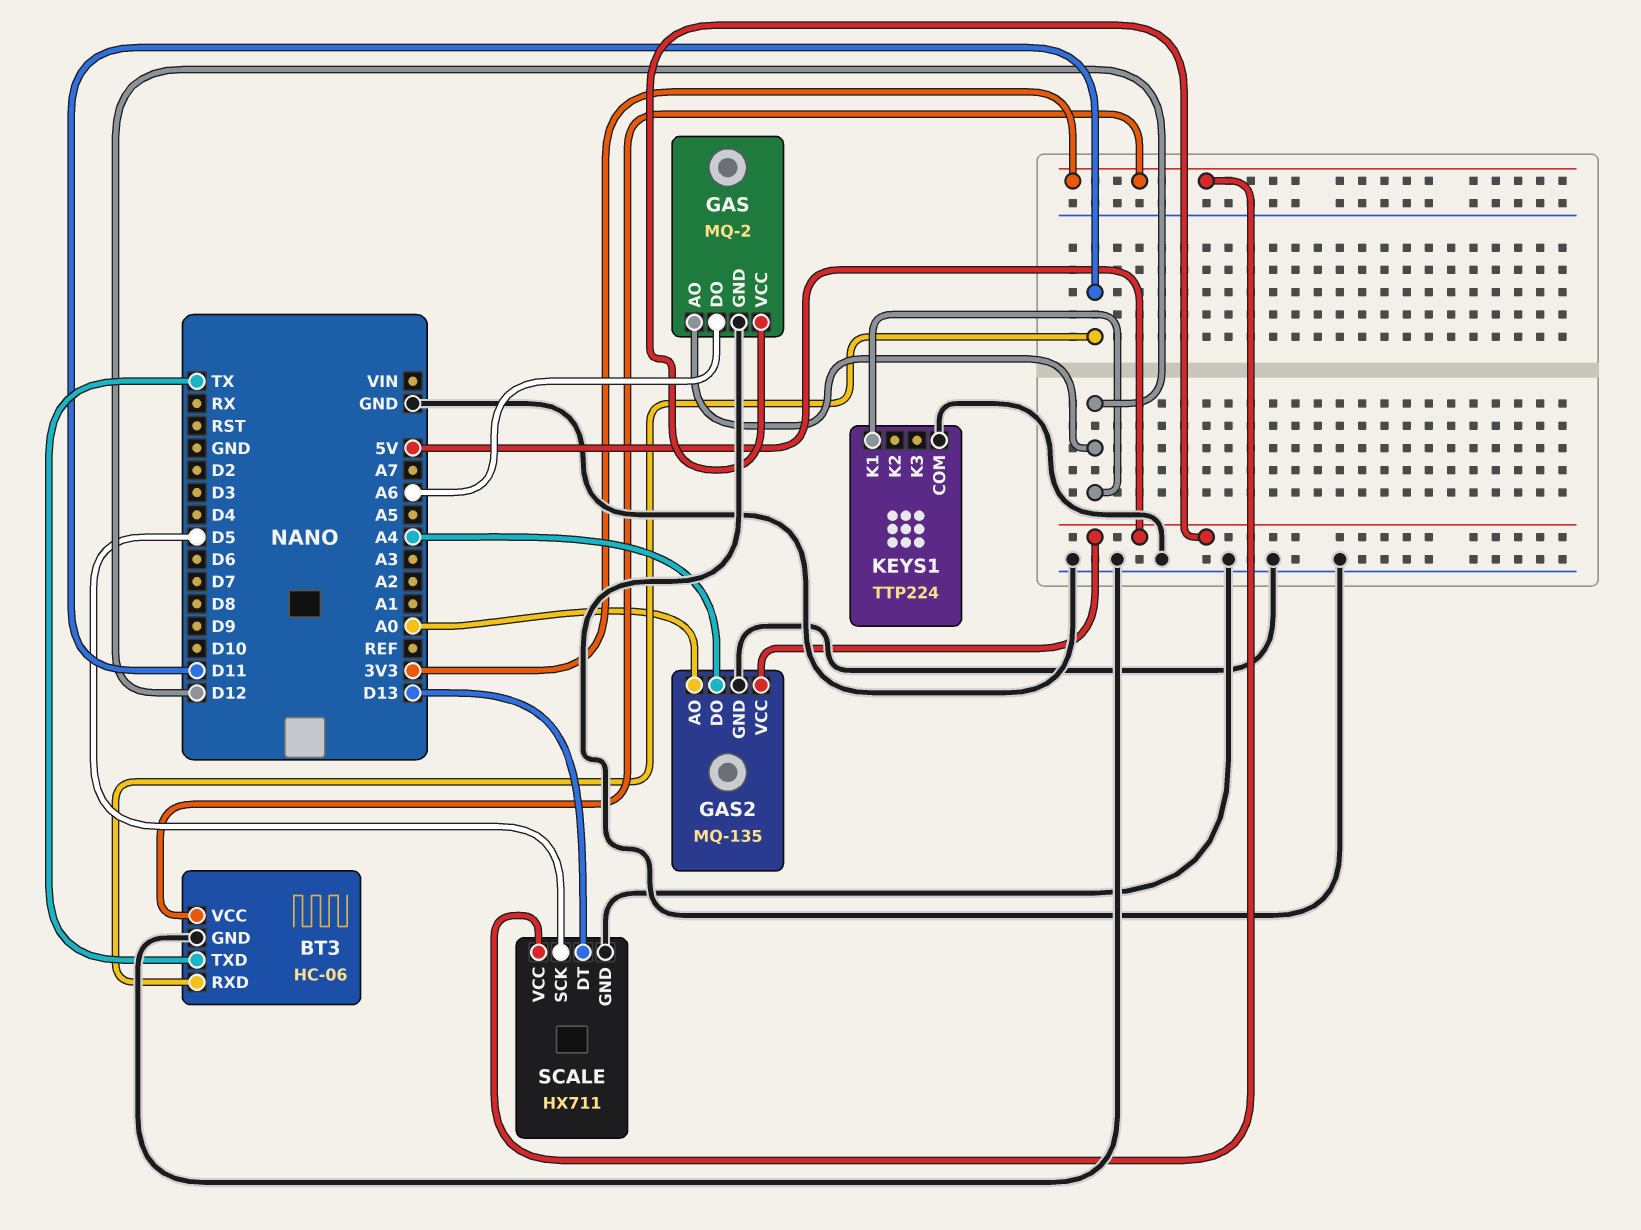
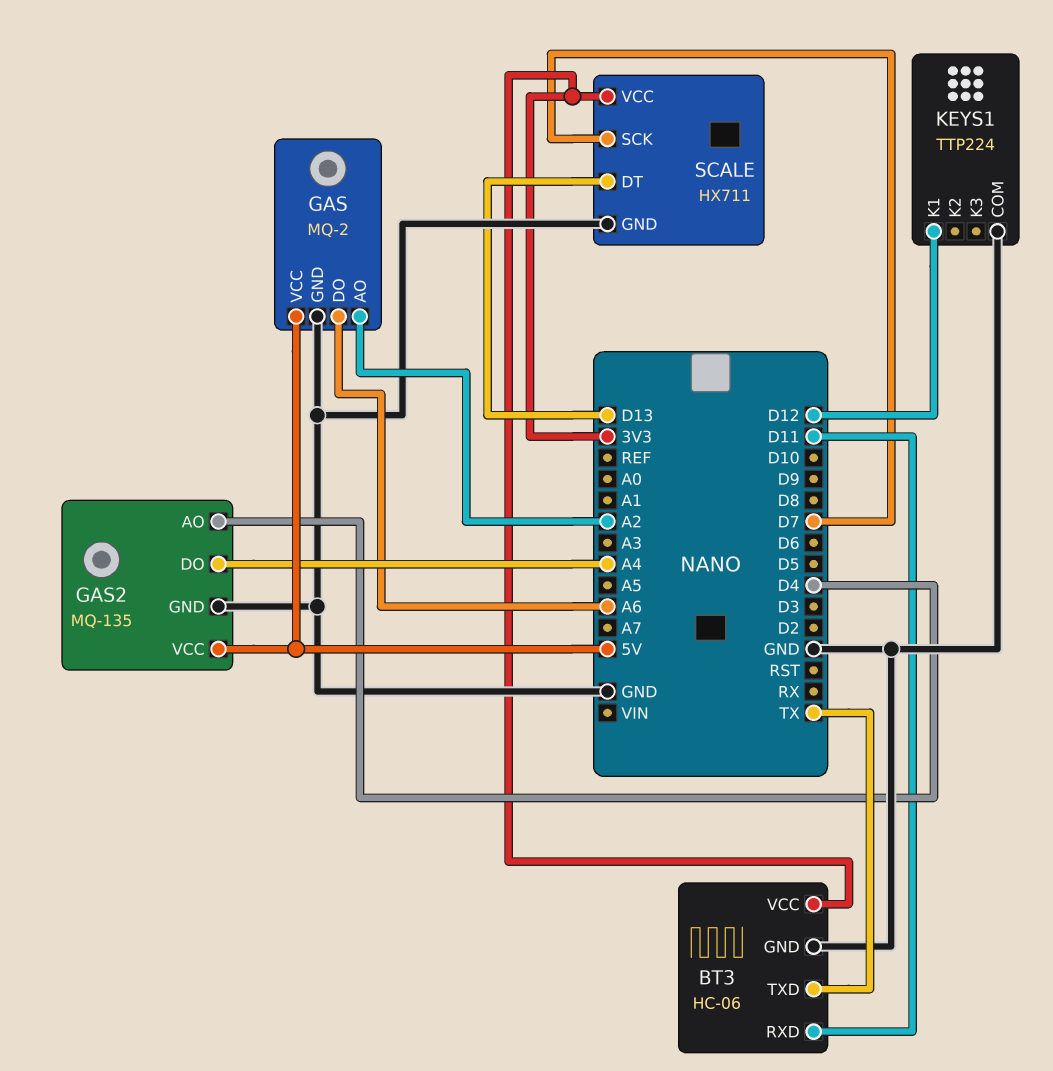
GAS pin AO: D12 -> A2
GAS2 pin AO: A0 -> D4
SCALE pin SCK: D5 -> D7

